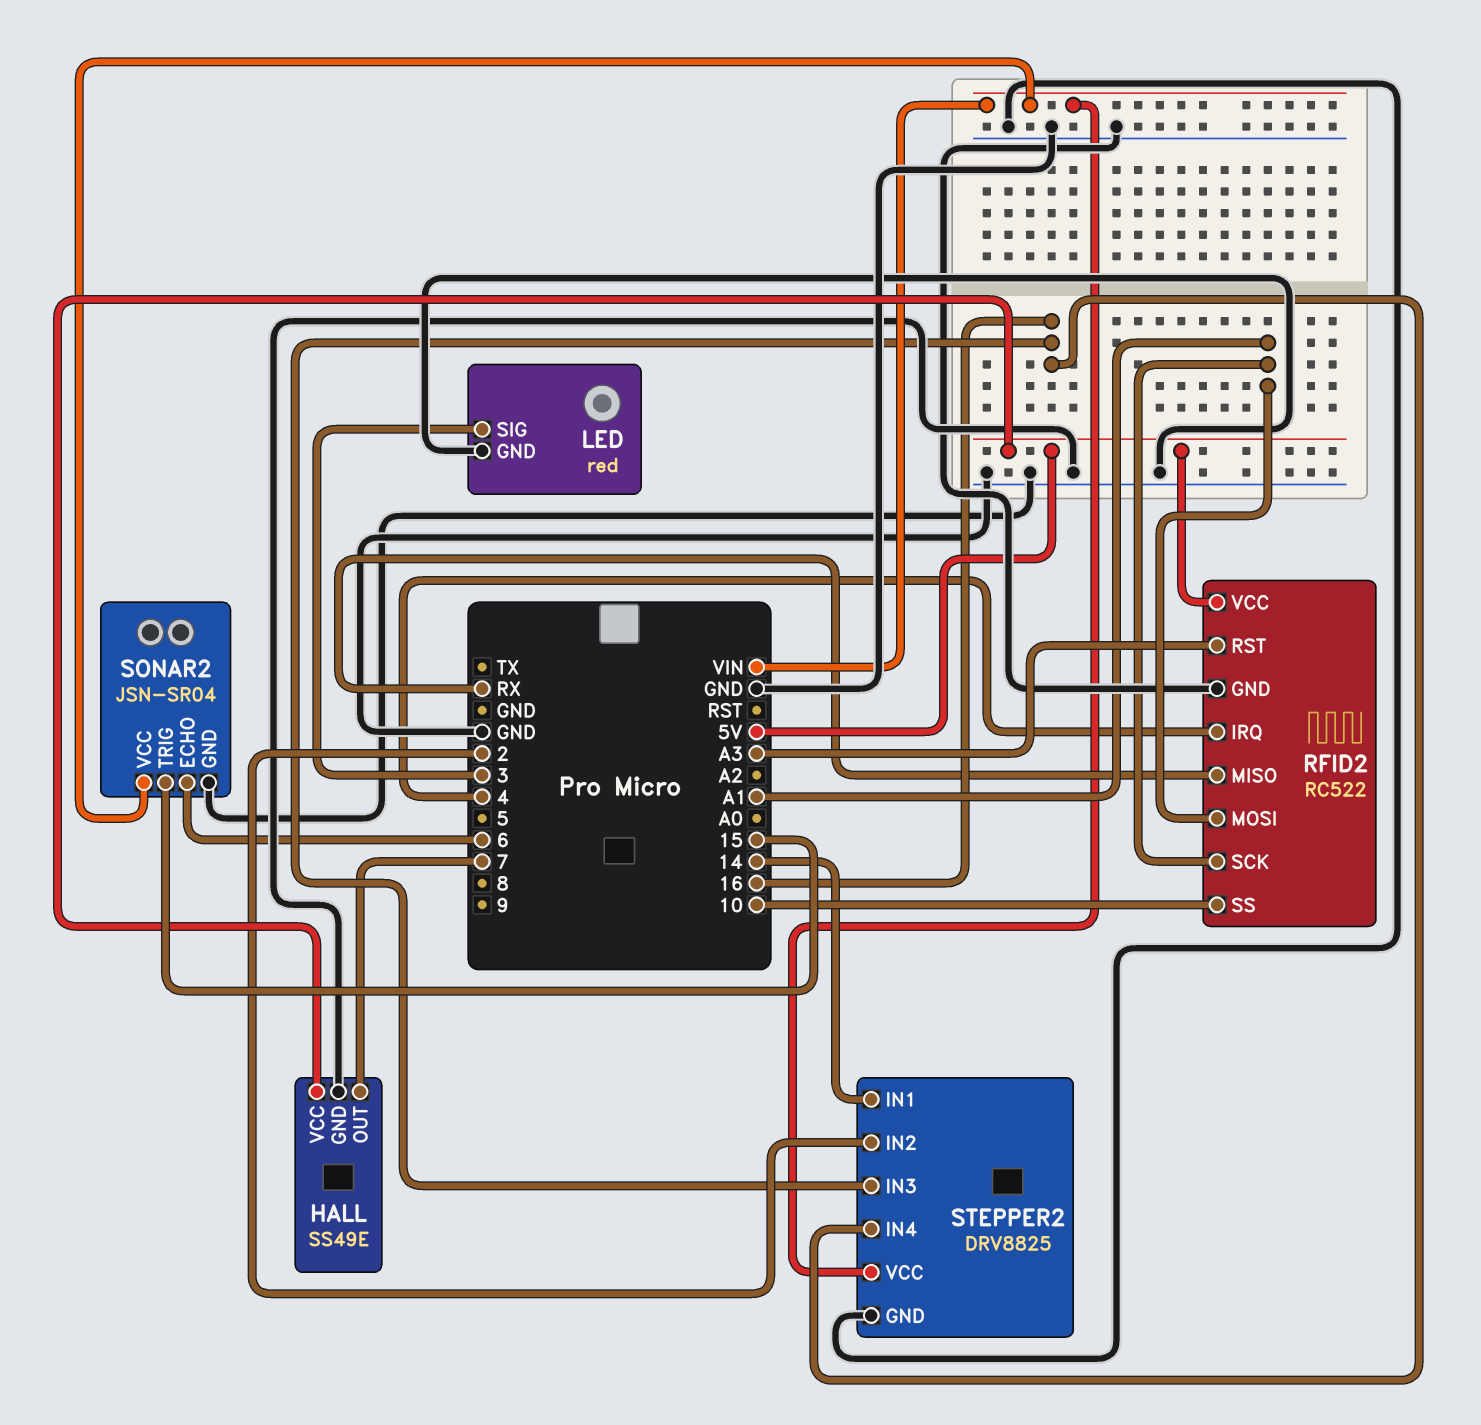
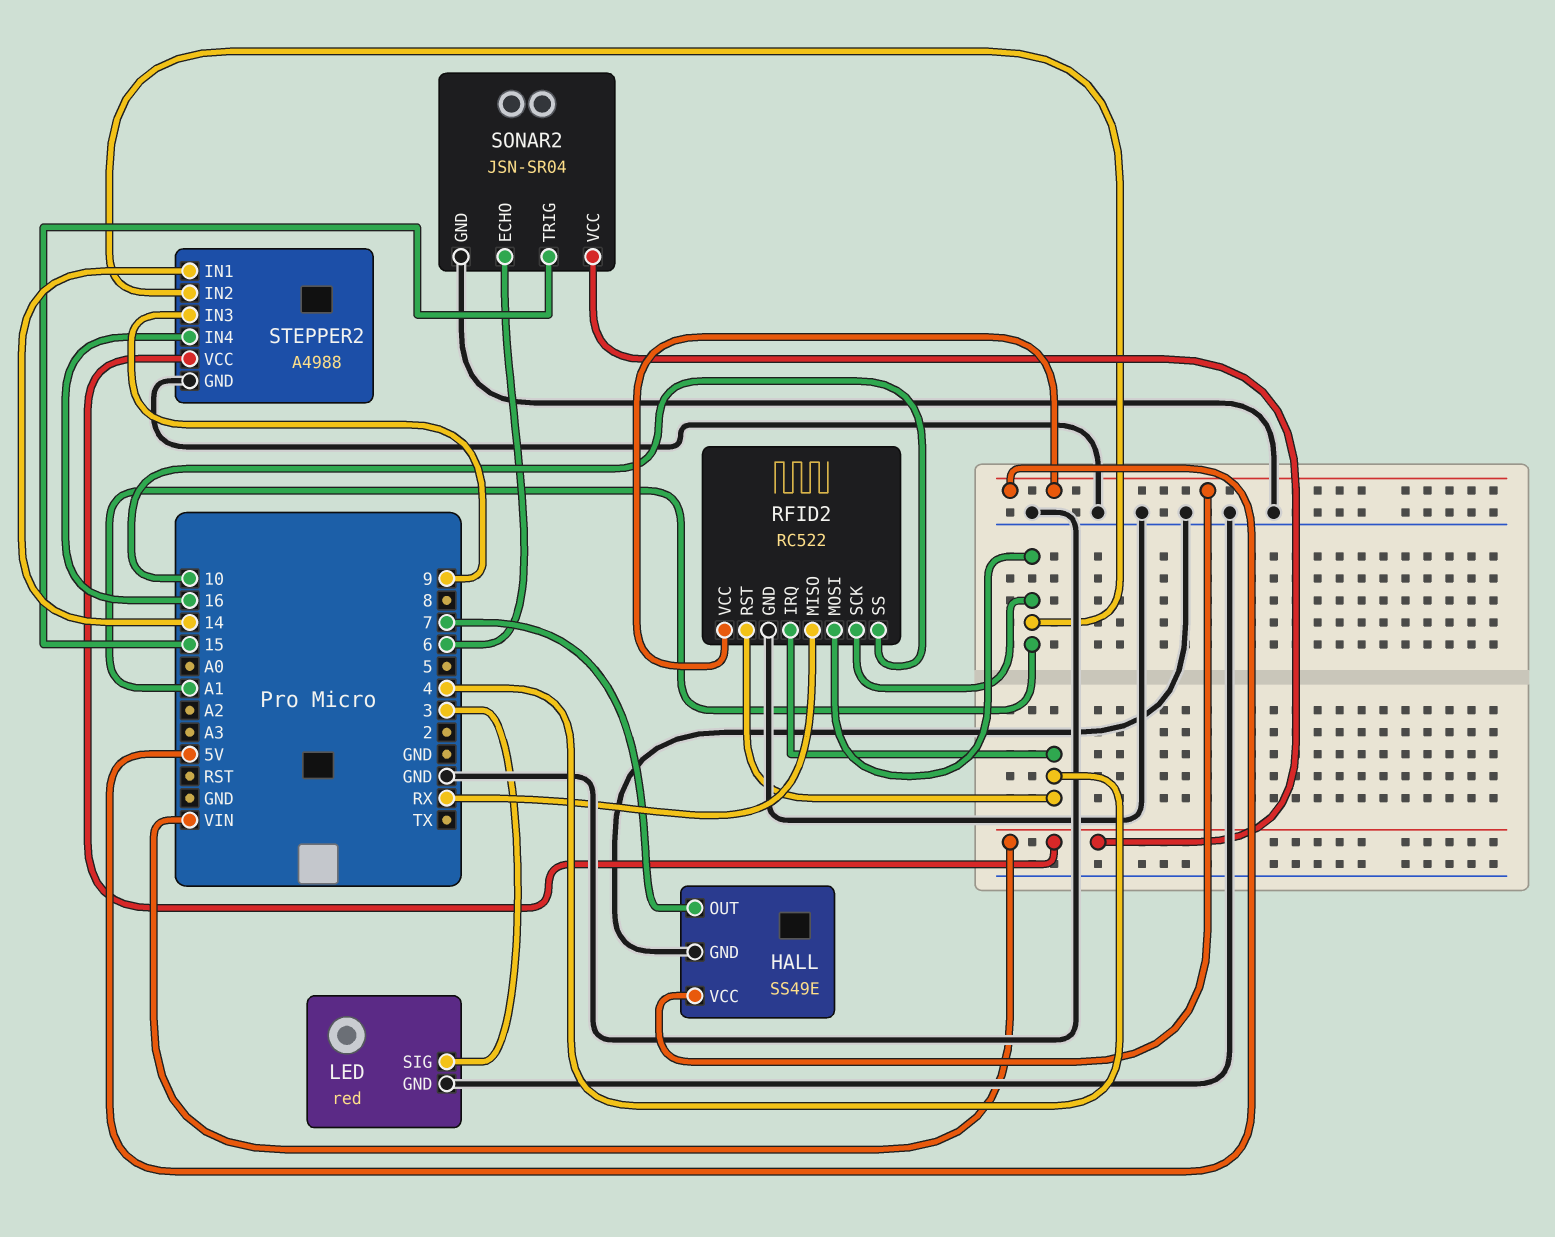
RFID2 pin RST: A3 -> 4
STEPPER2: DRV8825 -> A4988
STEPPER2 pin IN2: 2 -> A1
STEPPER2 pin IN3: 16 -> 9

